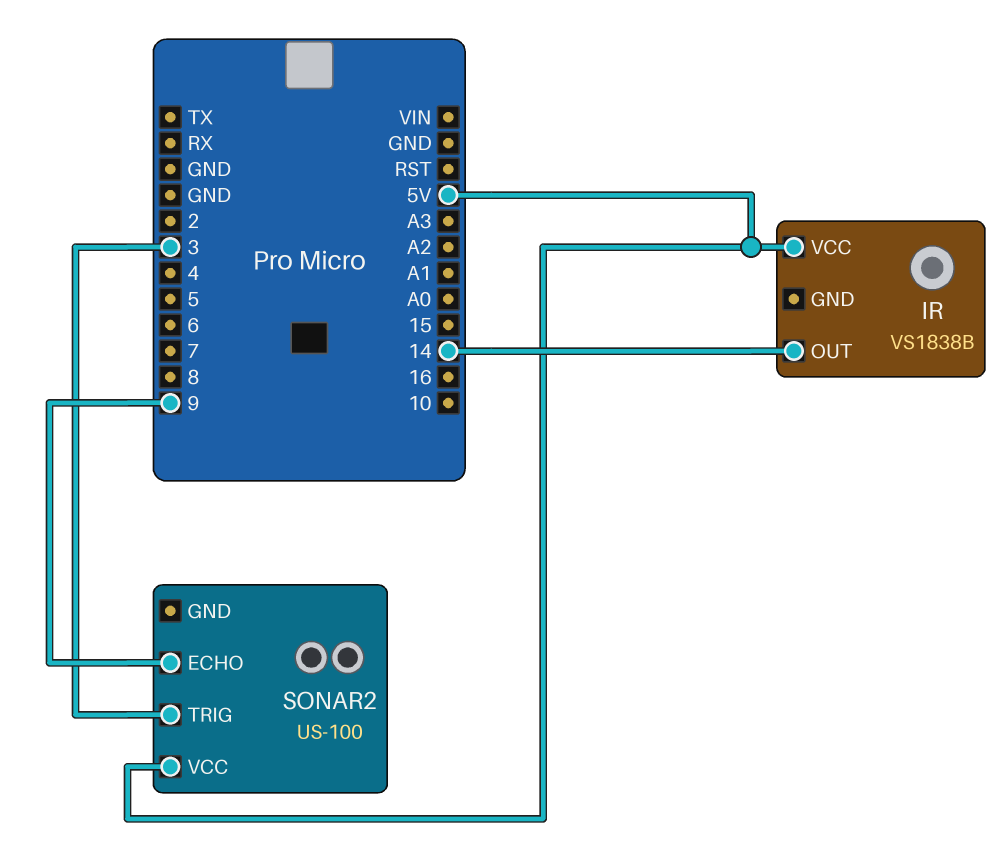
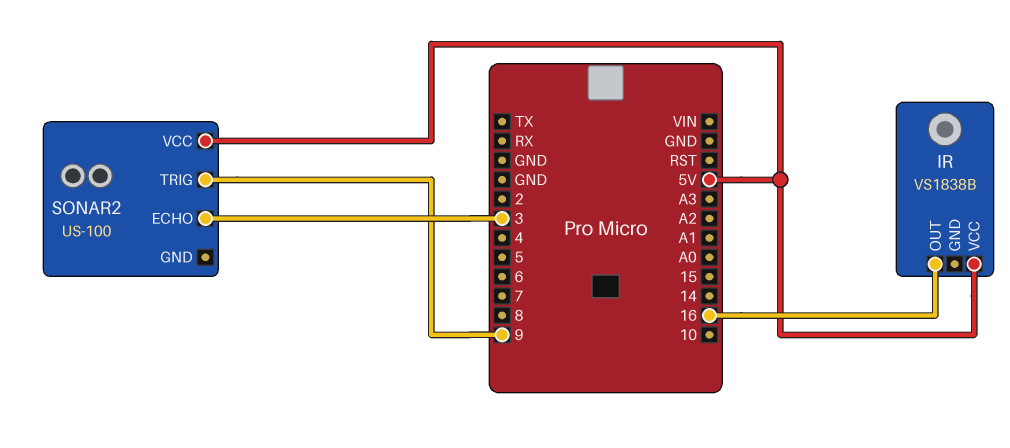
IR pin OUT: 14 -> 16
SONAR2 pin ECHO: 9 -> 3
SONAR2 pin TRIG: 3 -> 9

